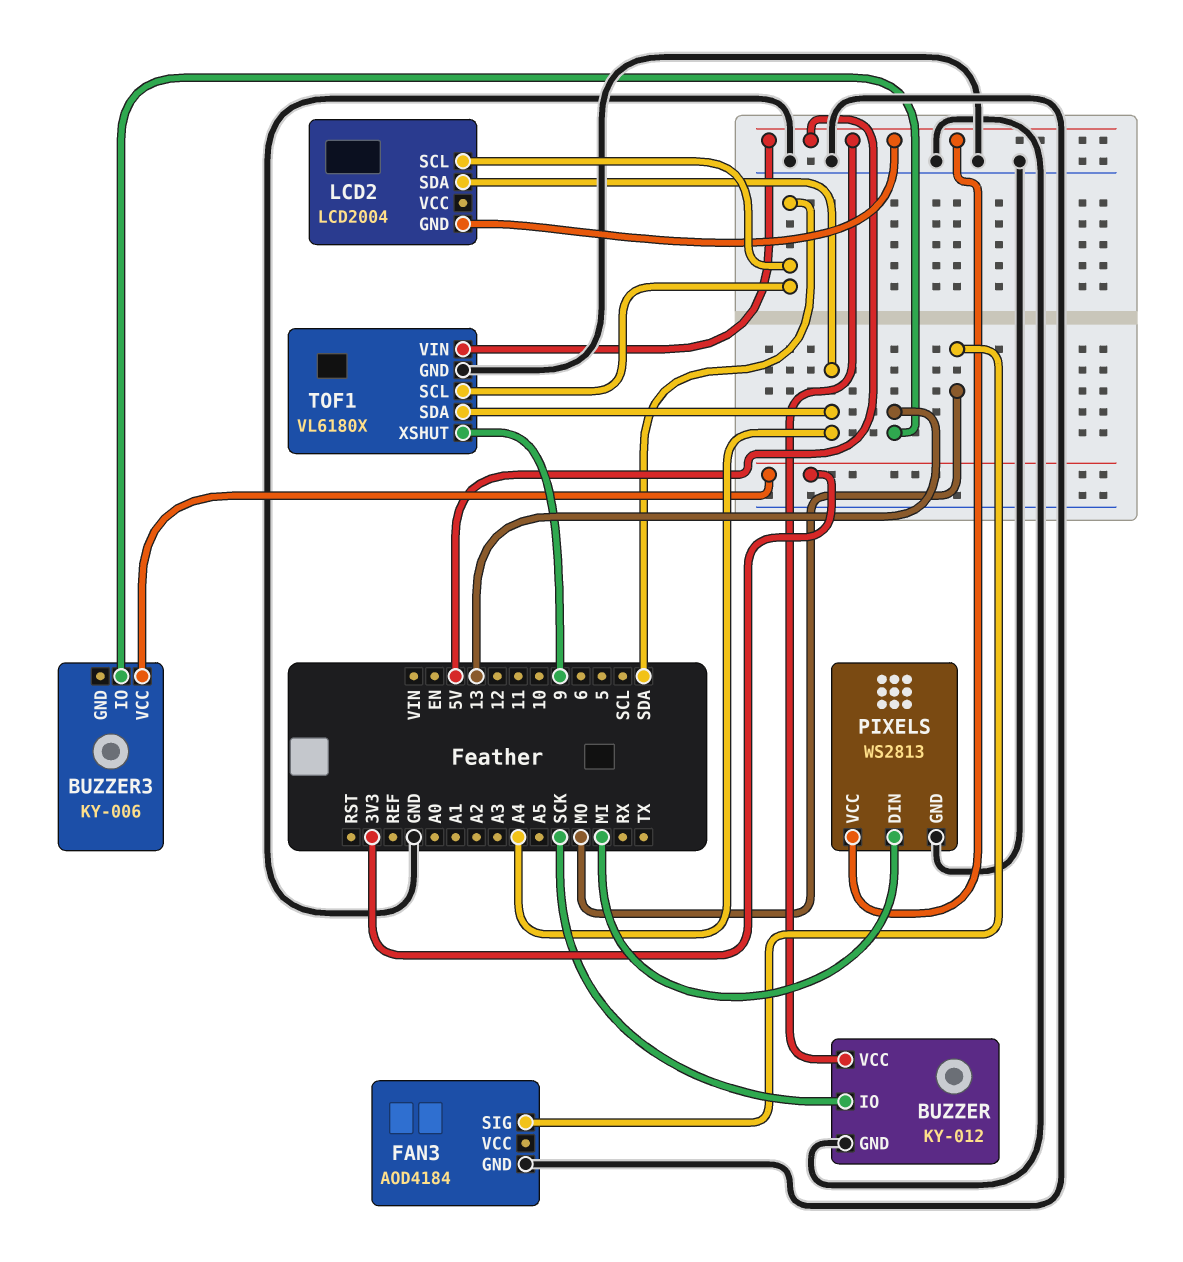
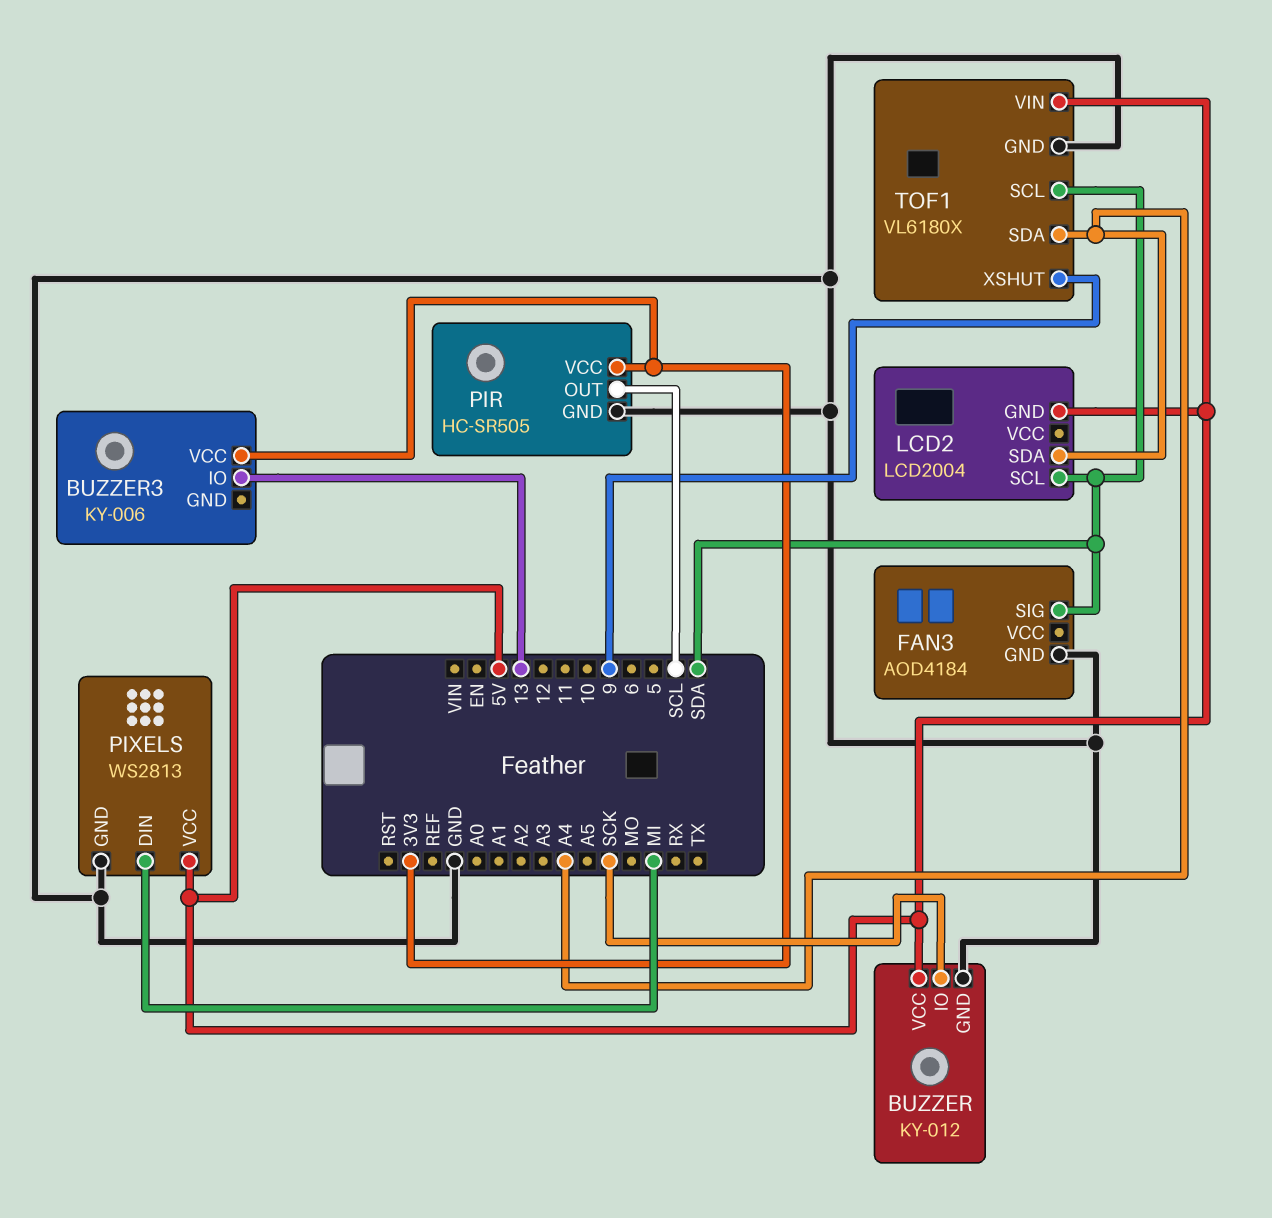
FAN3 pin SIG: MO -> SDA
PIR: none -> HC-SR505
PIR pin GND: none -> GND
PIR pin OUT: none -> SCL
PIR pin VCC: none -> 3V3

